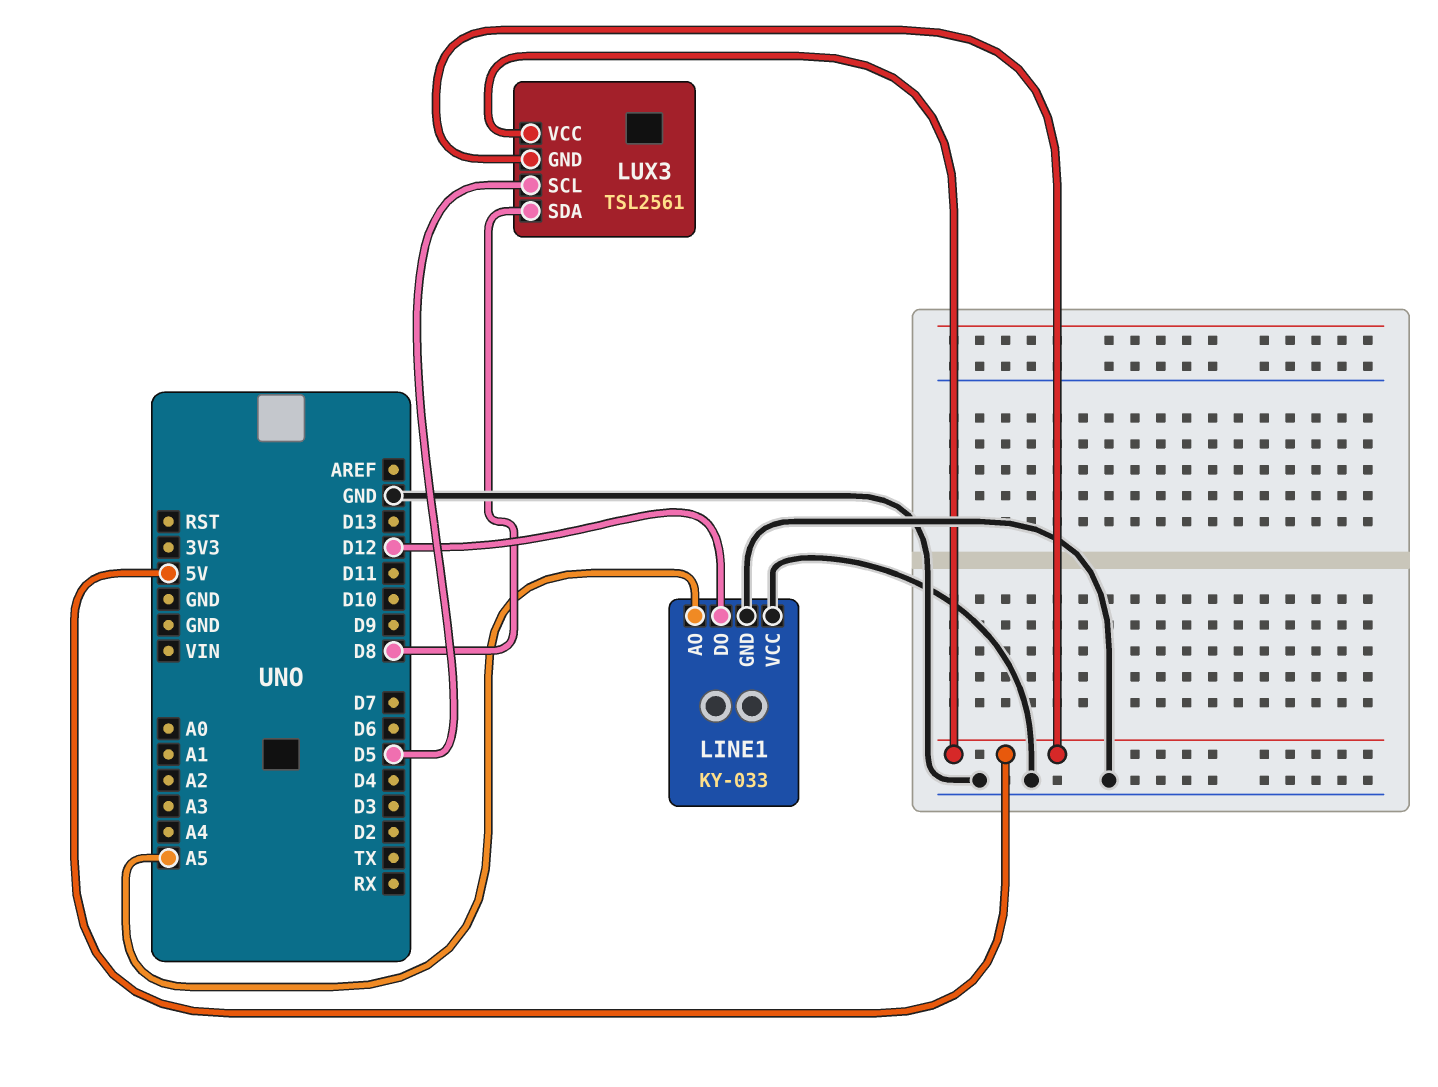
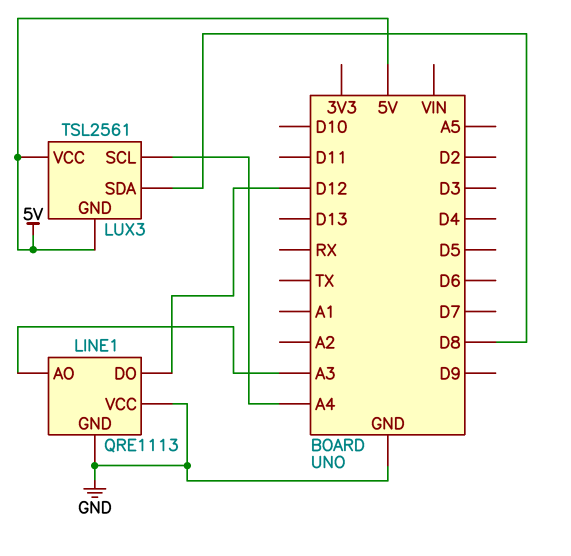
LINE1: KY-033 -> QRE1113
LINE1 pin AO: A5 -> A3
LUX3 pin SCL: D5 -> A4

